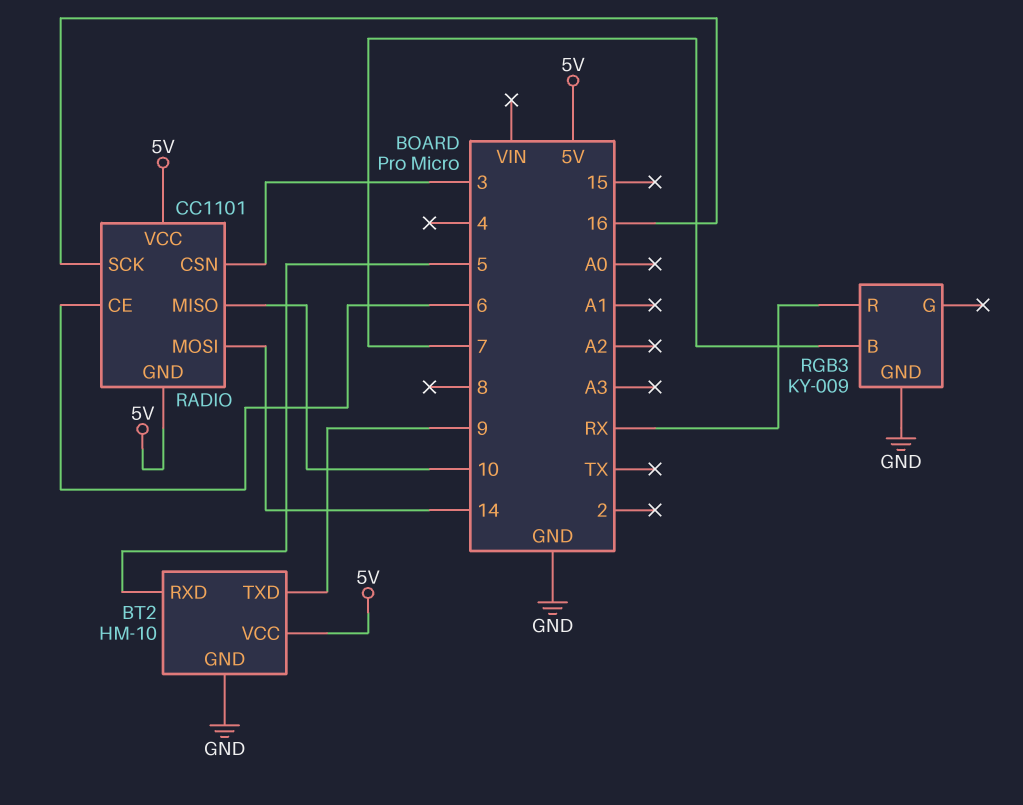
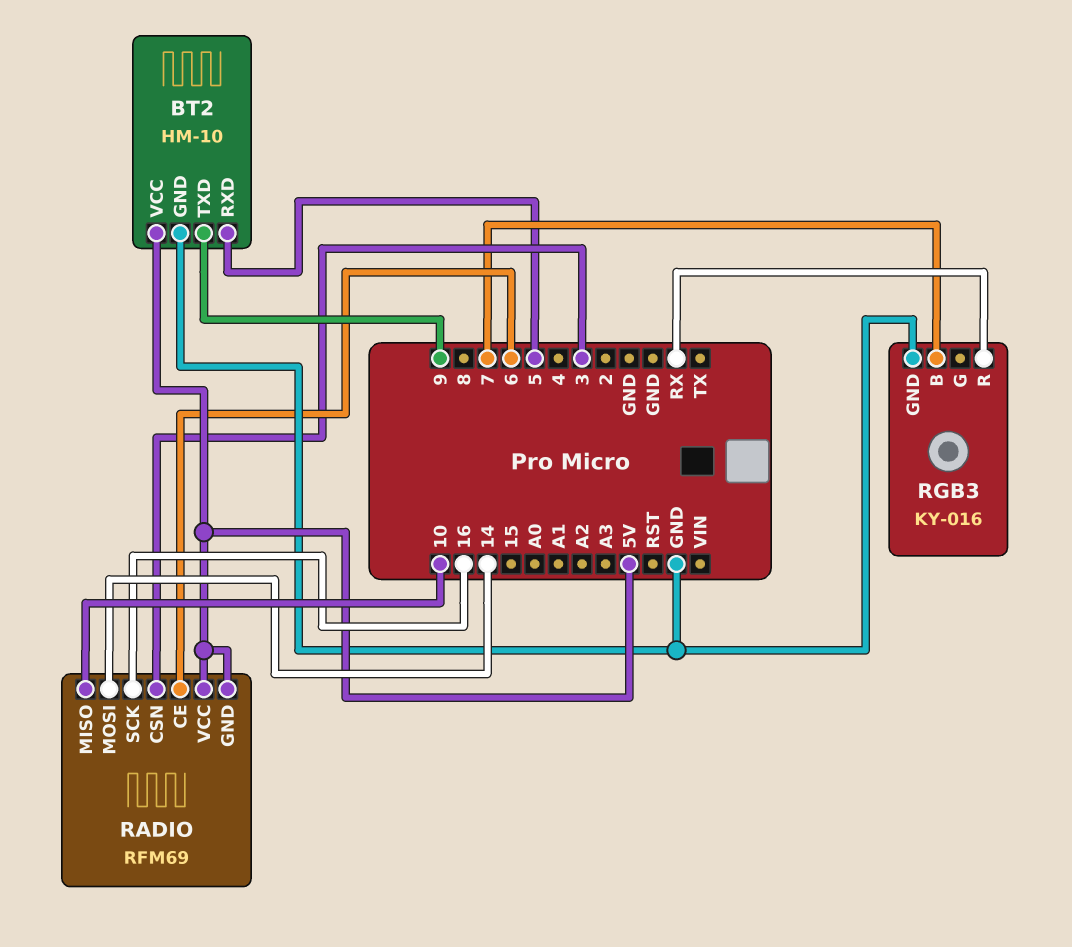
RADIO: CC1101 -> RFM69
RGB3: KY-009 -> KY-016

